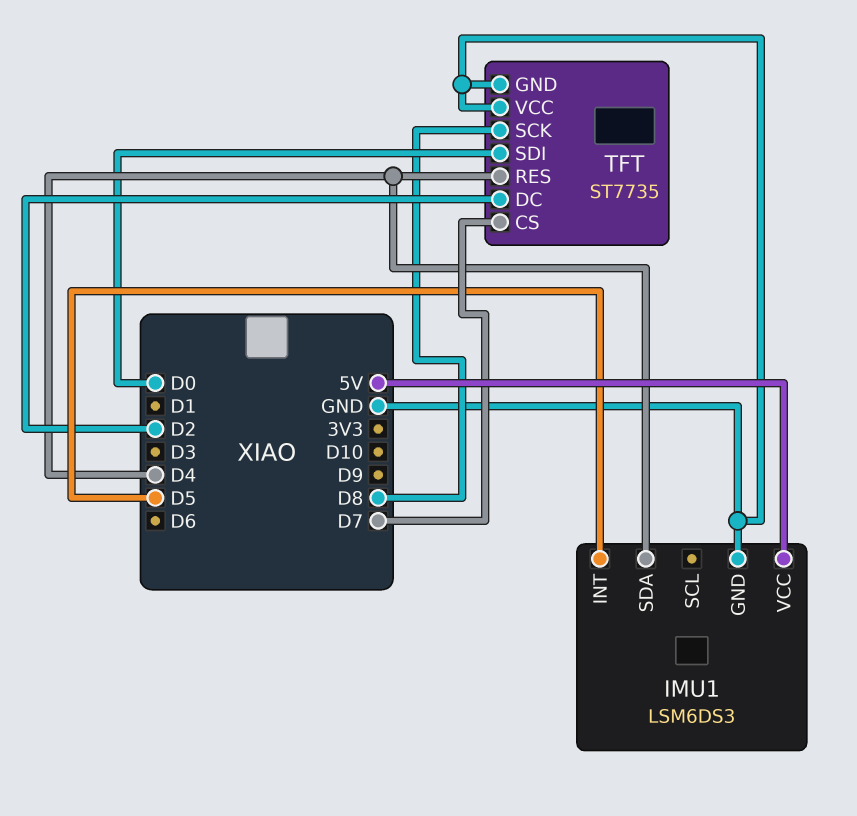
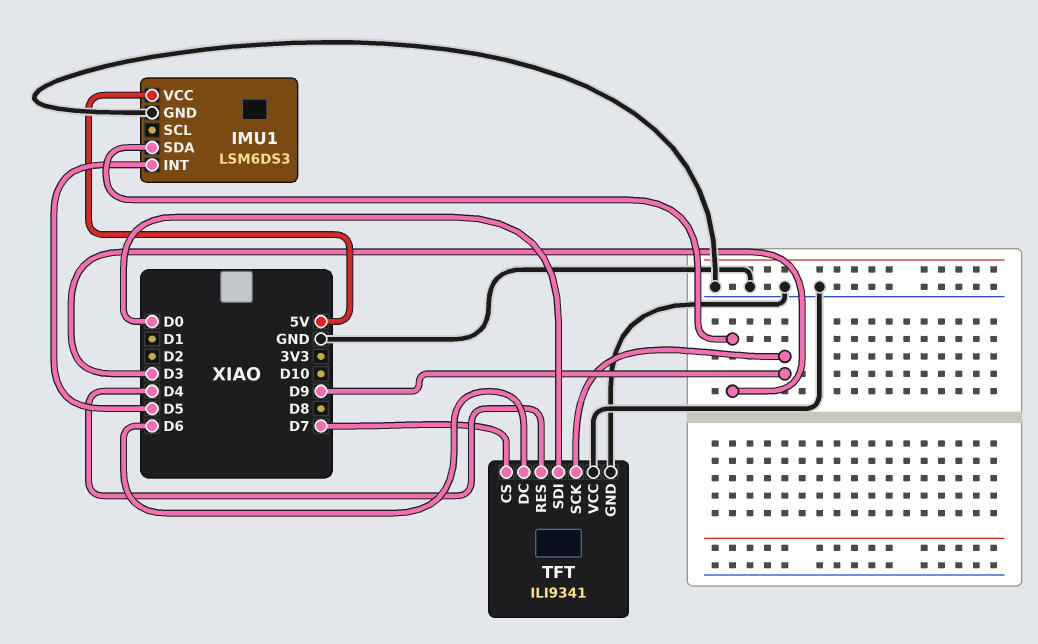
IMU1 pin SDA: D4 -> D3
TFT: ST7735 -> ILI9341
TFT pin DC: D2 -> D6
TFT pin SCK: D8 -> D9

